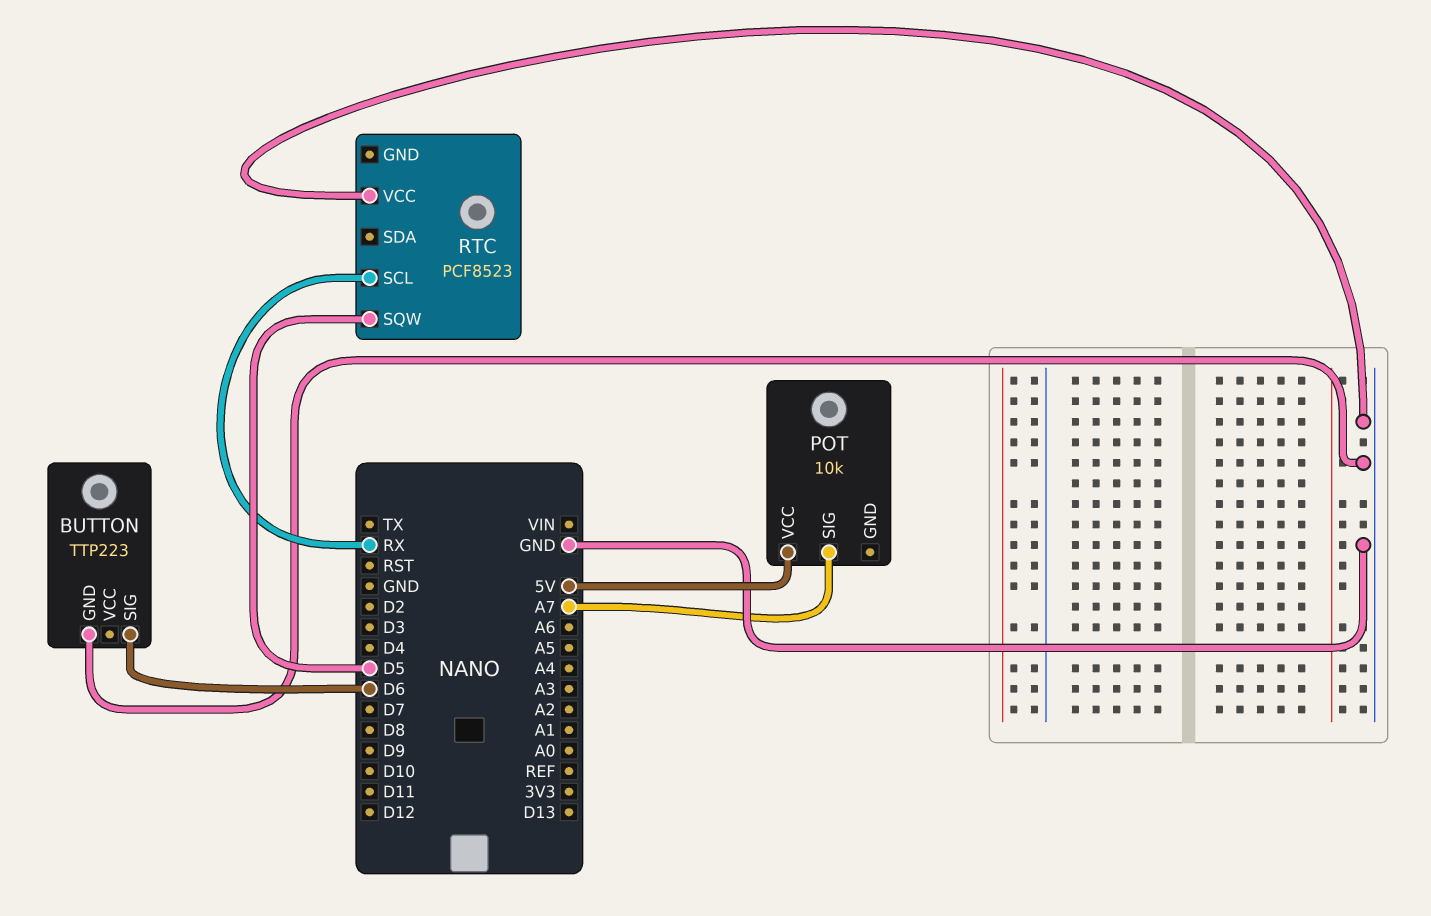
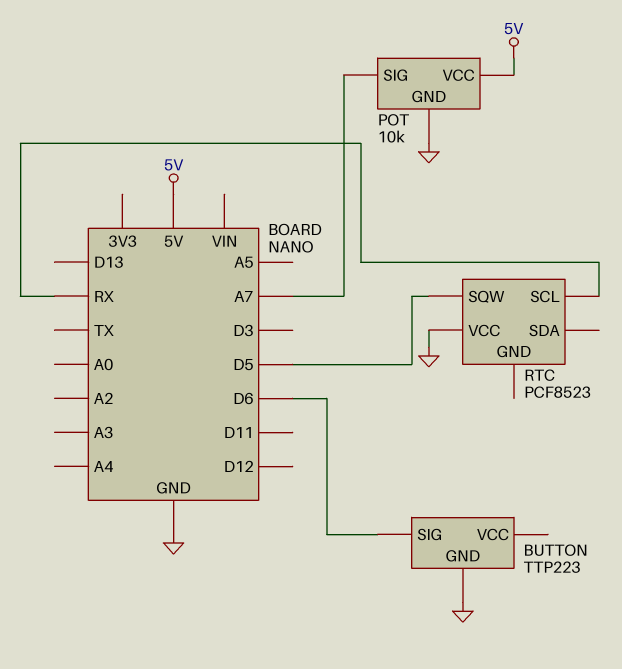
POT pin GND: none -> GND

